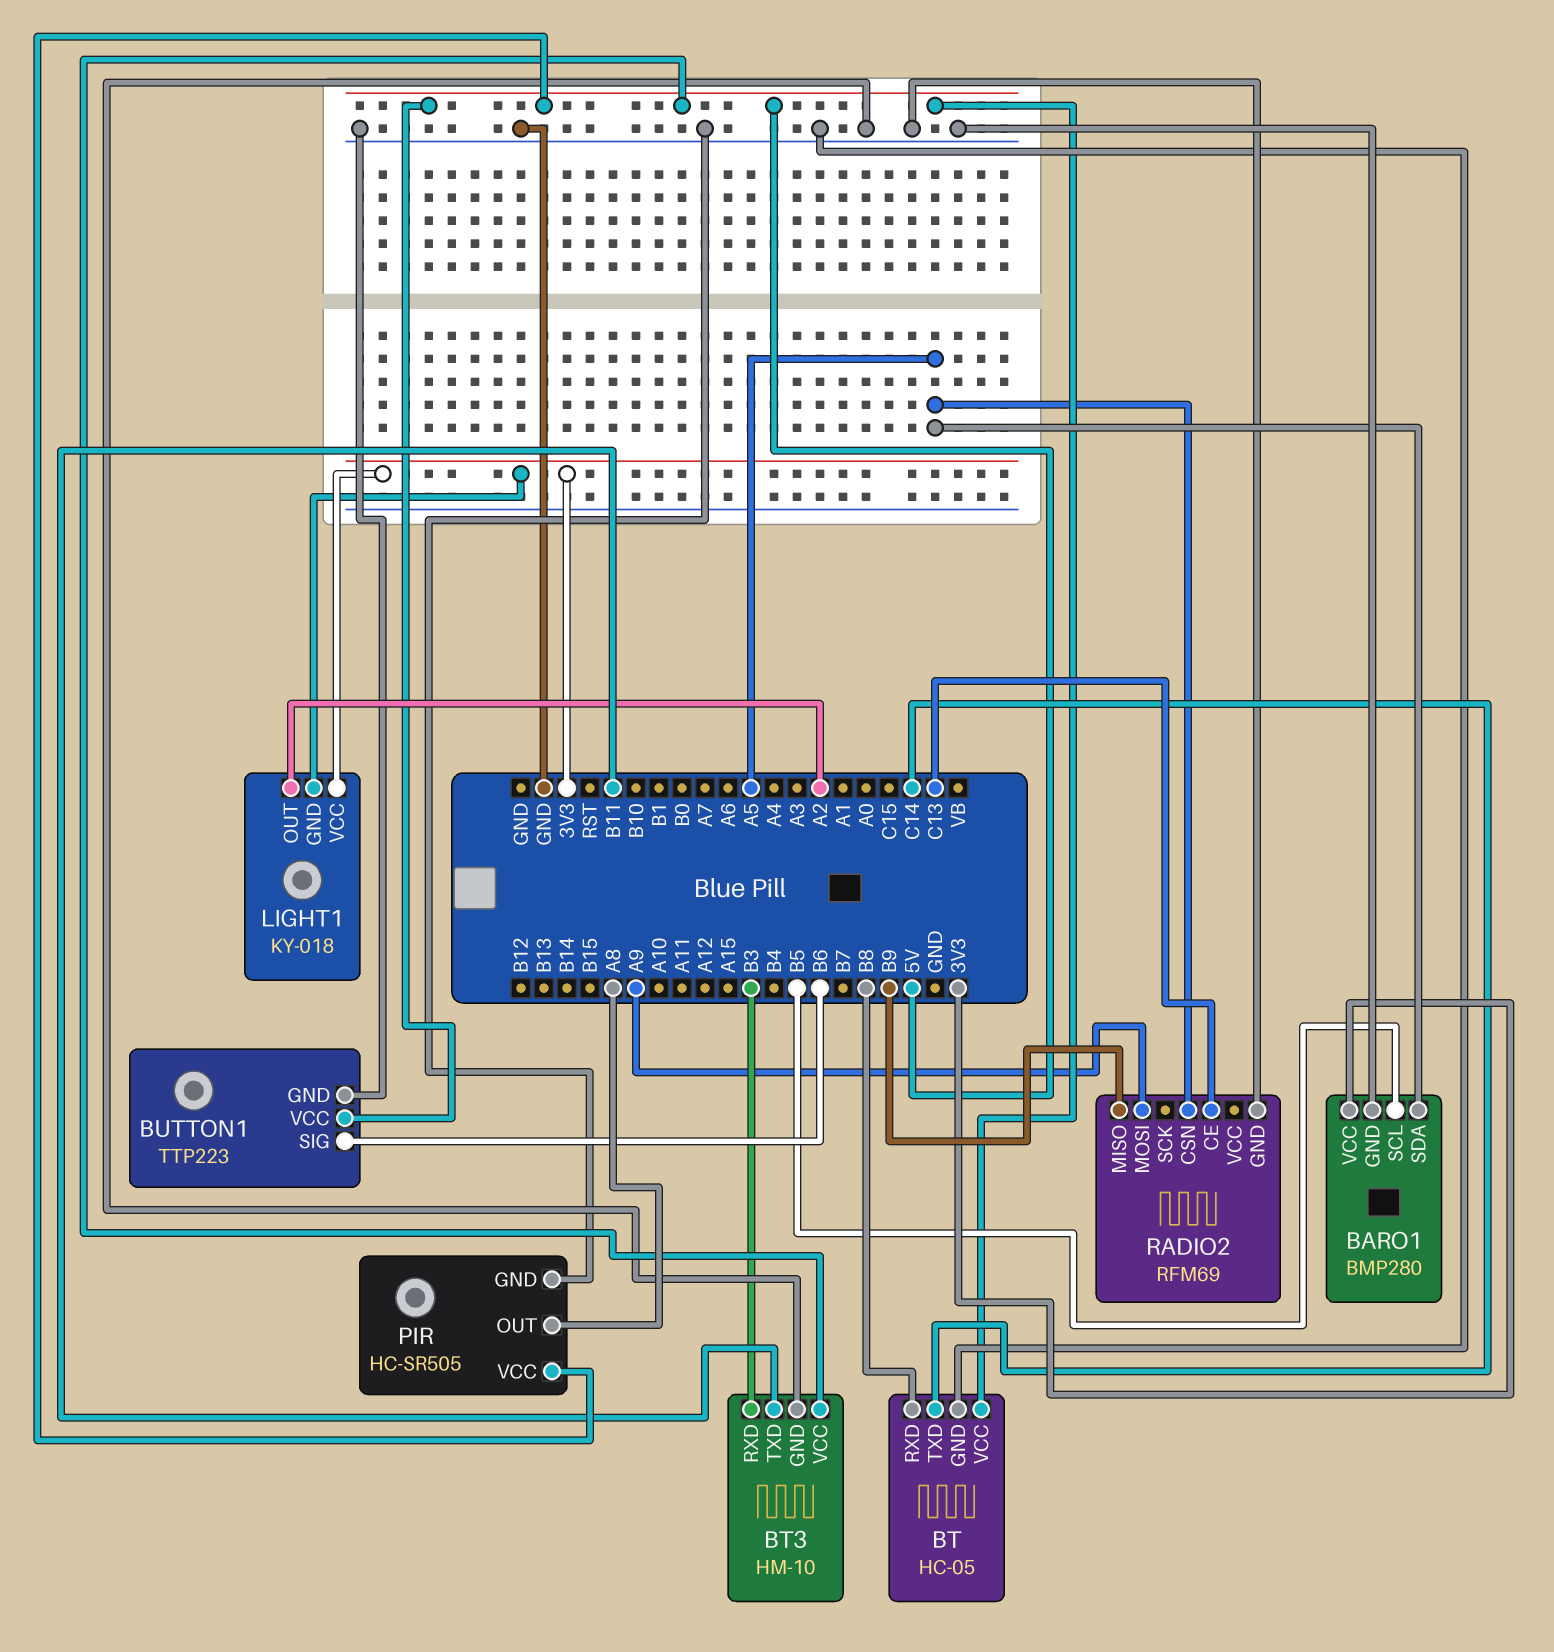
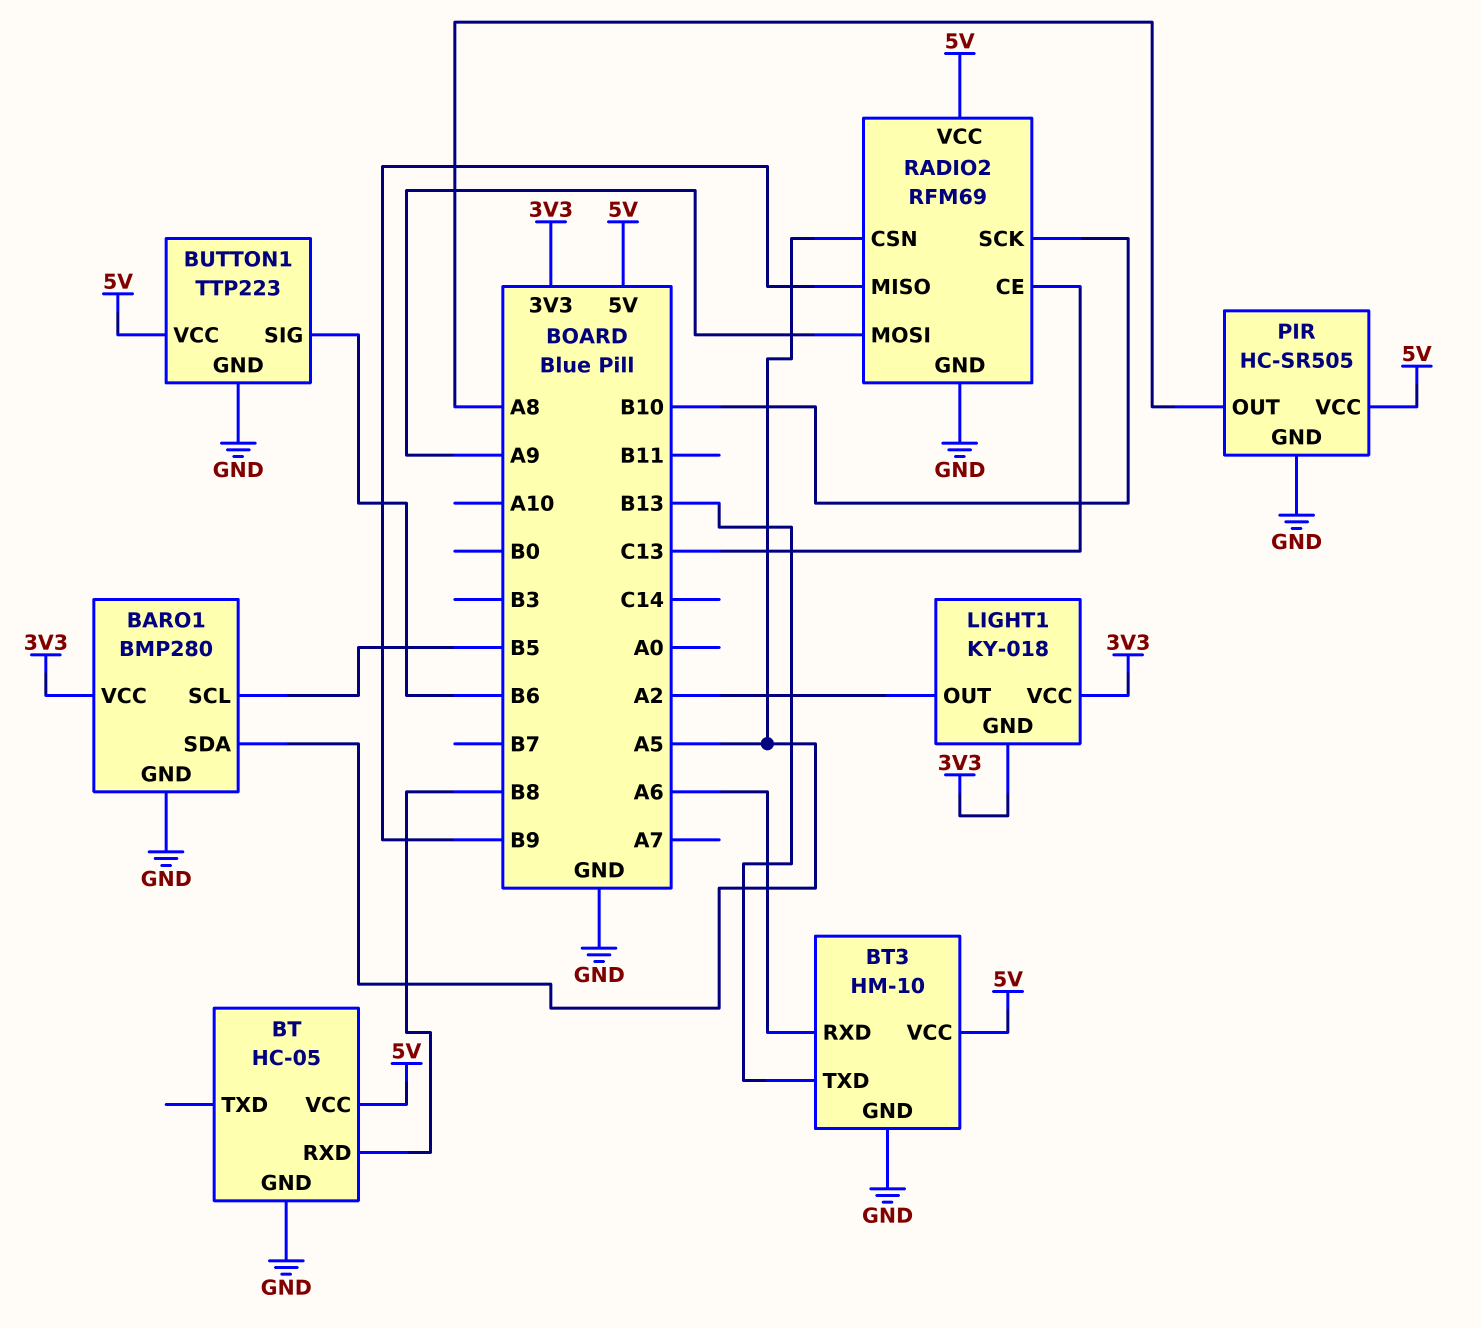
BT pin TXD: C14 -> none
BT3 pin RXD: B3 -> A6
BT3 pin TXD: B11 -> B13
RADIO2 pin SCK: none -> B10
RADIO2 pin VCC: none -> 5V

